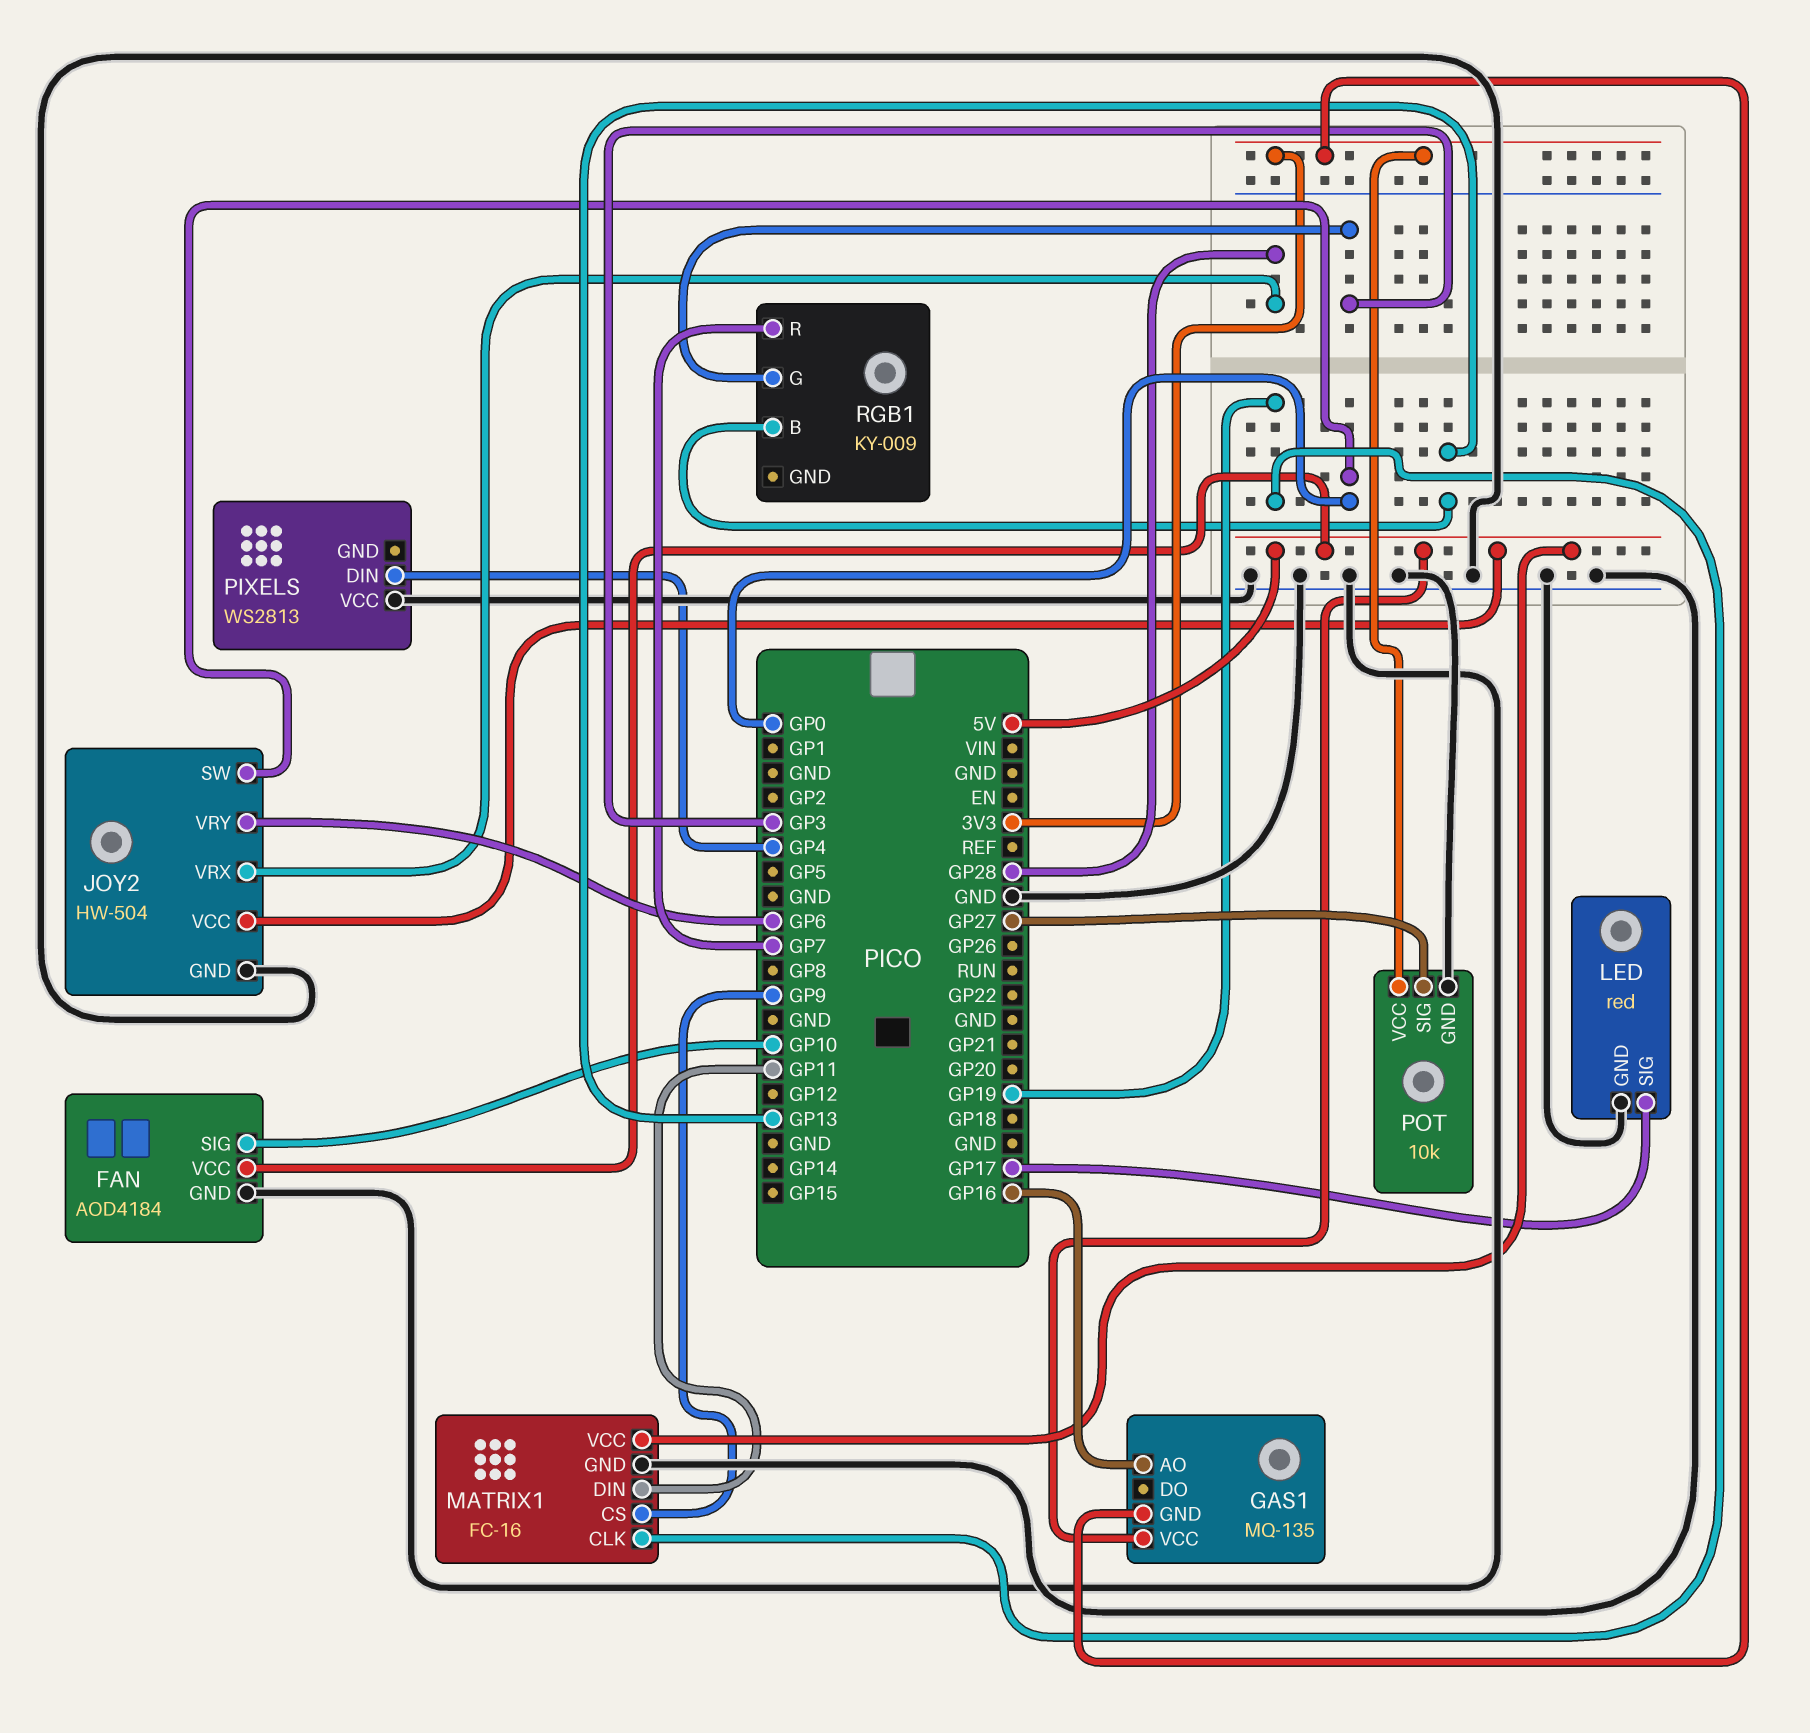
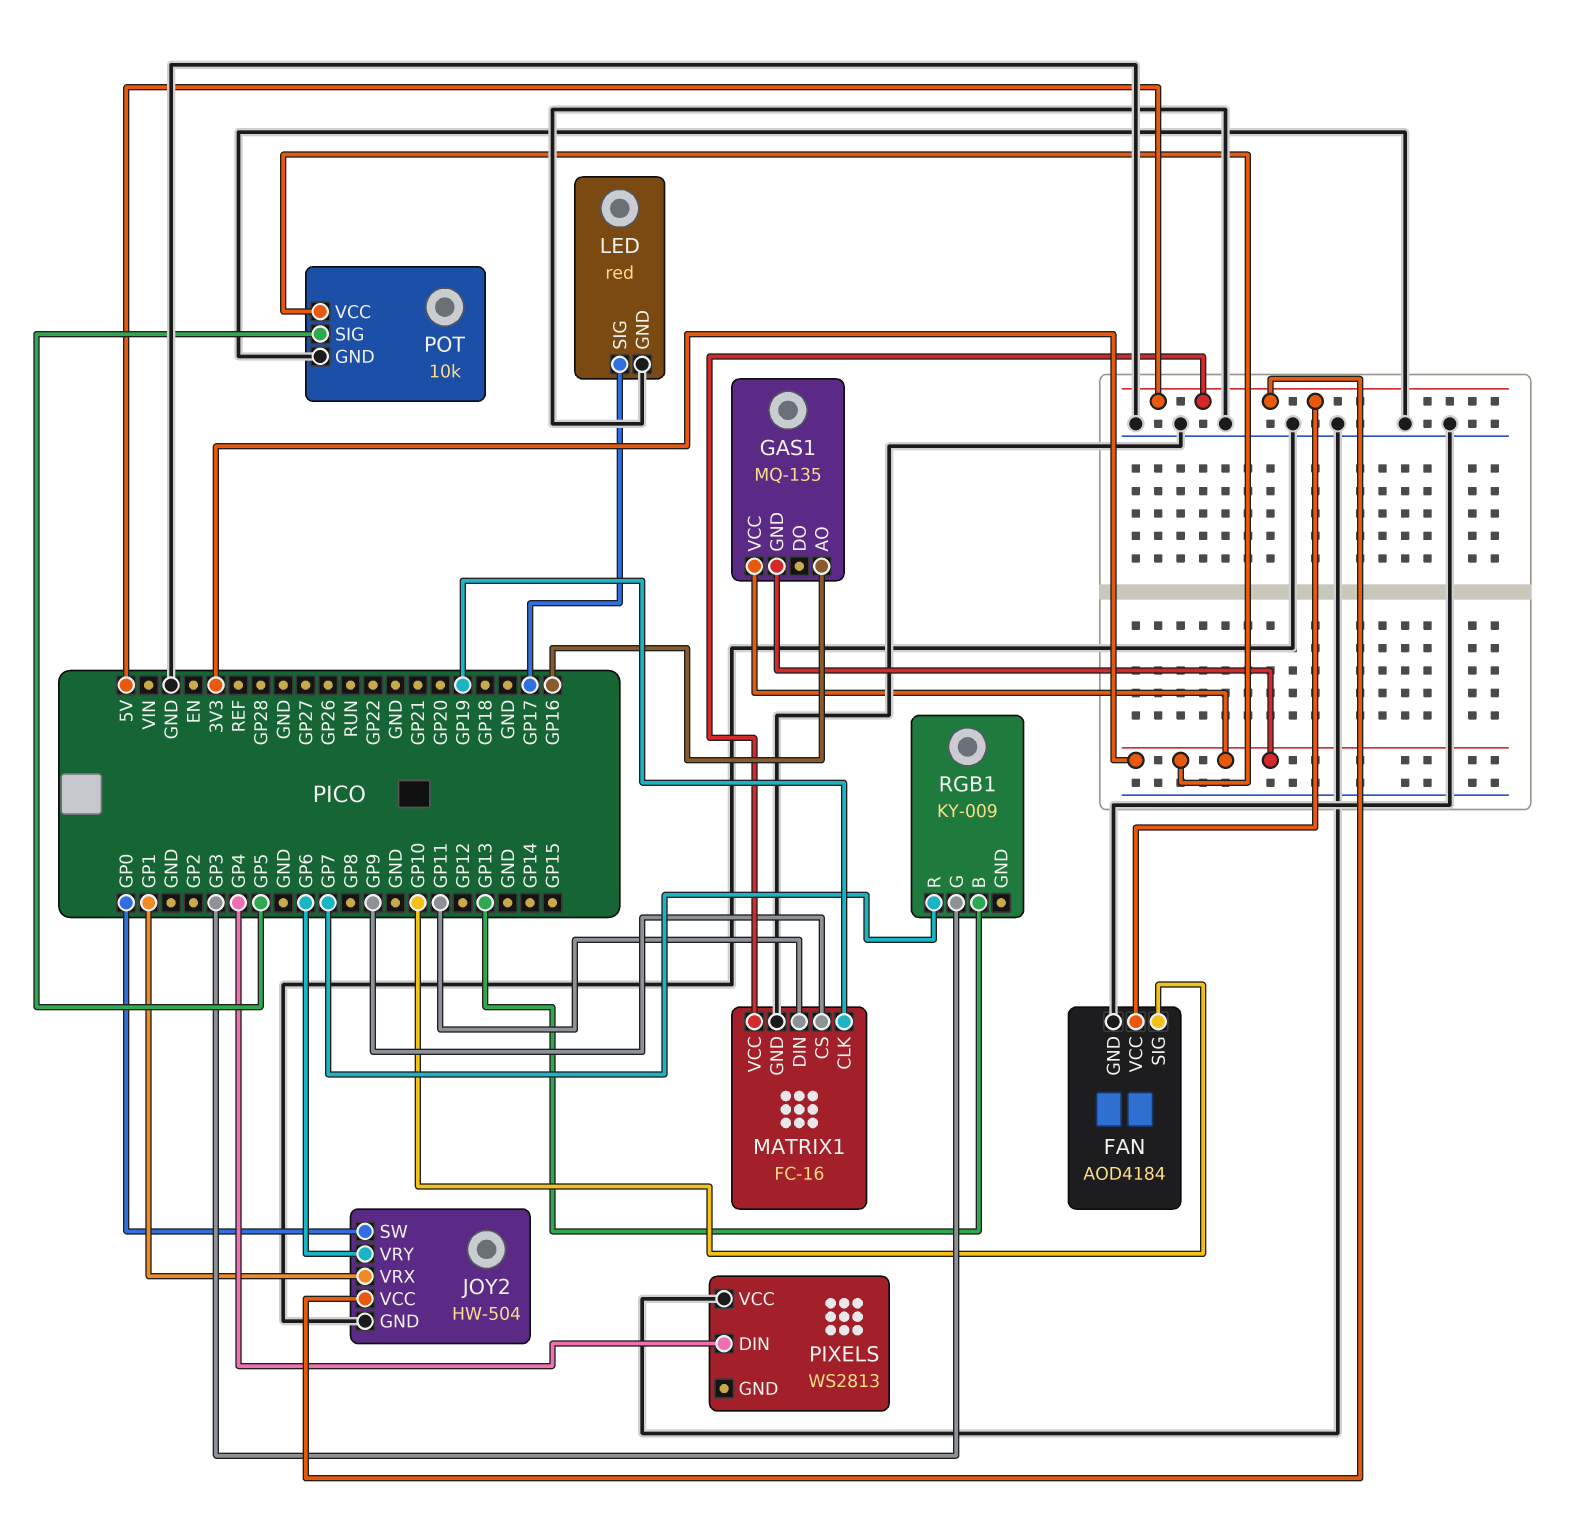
GAS1 pin VCC: 5V -> 3V3
JOY2 pin VRX: GP28 -> GP1
POT pin SIG: GP27 -> GP5

